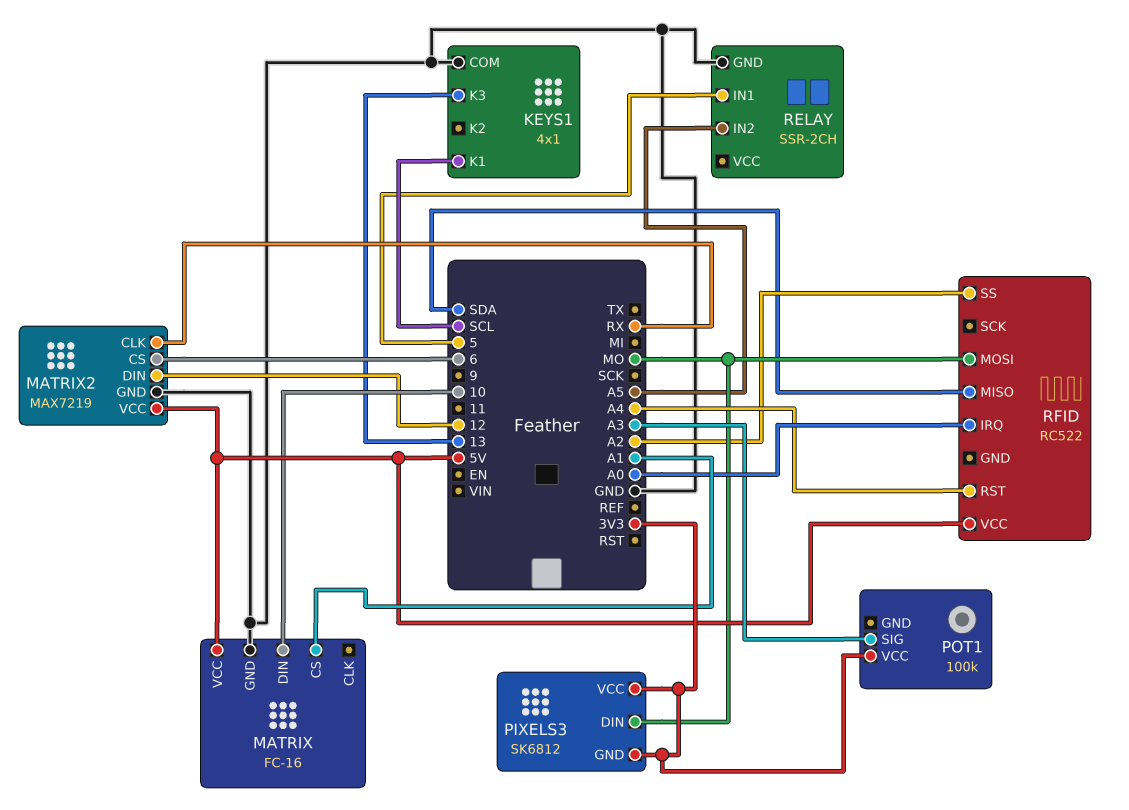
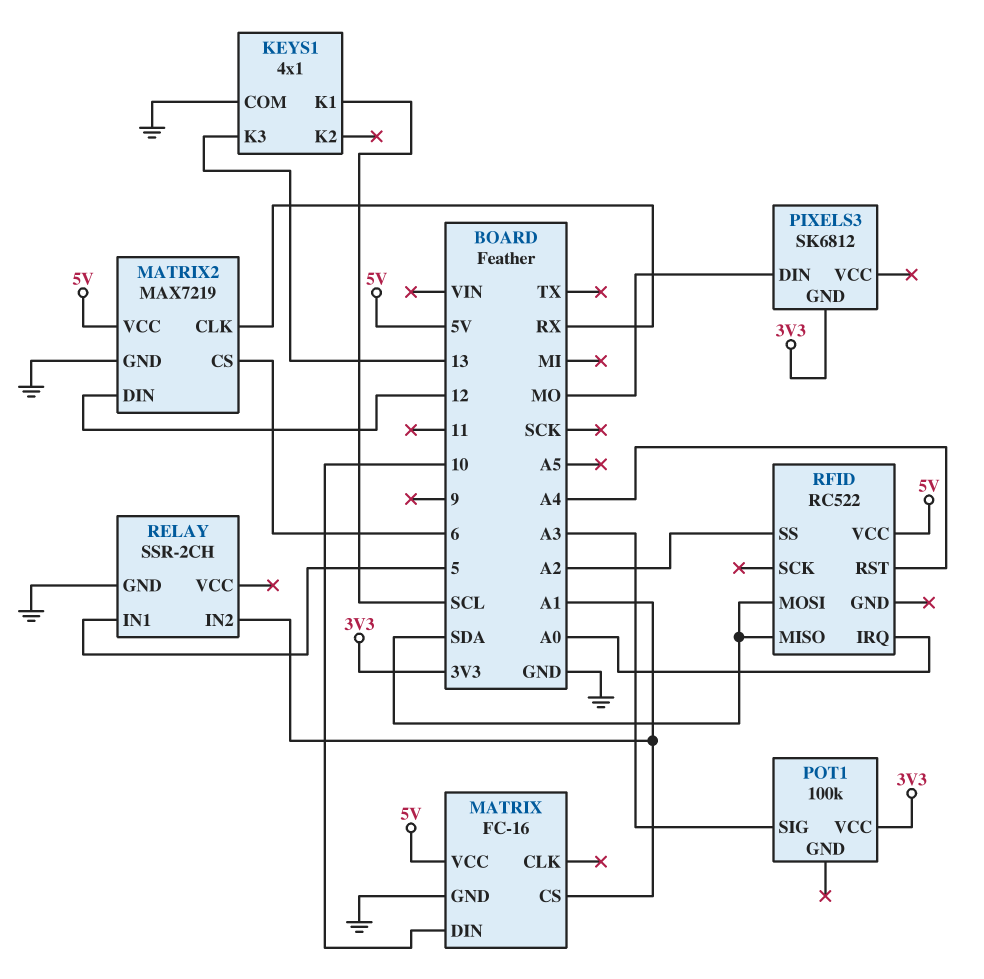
PIXELS3 pin VCC: 3V3 -> none
RELAY pin IN2: A5 -> A1
RFID pin MOSI: MO -> SDA

